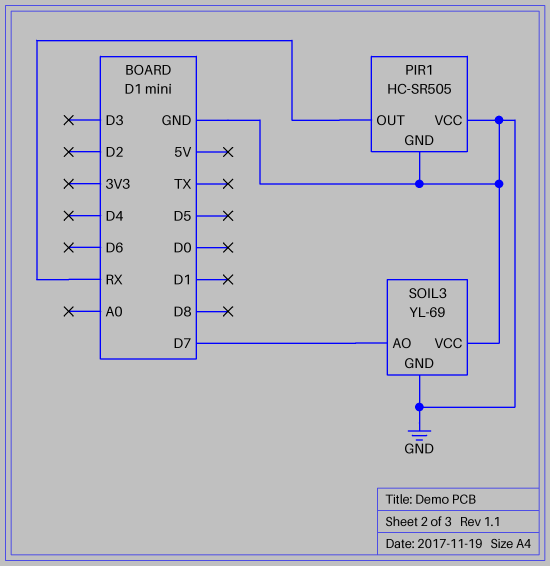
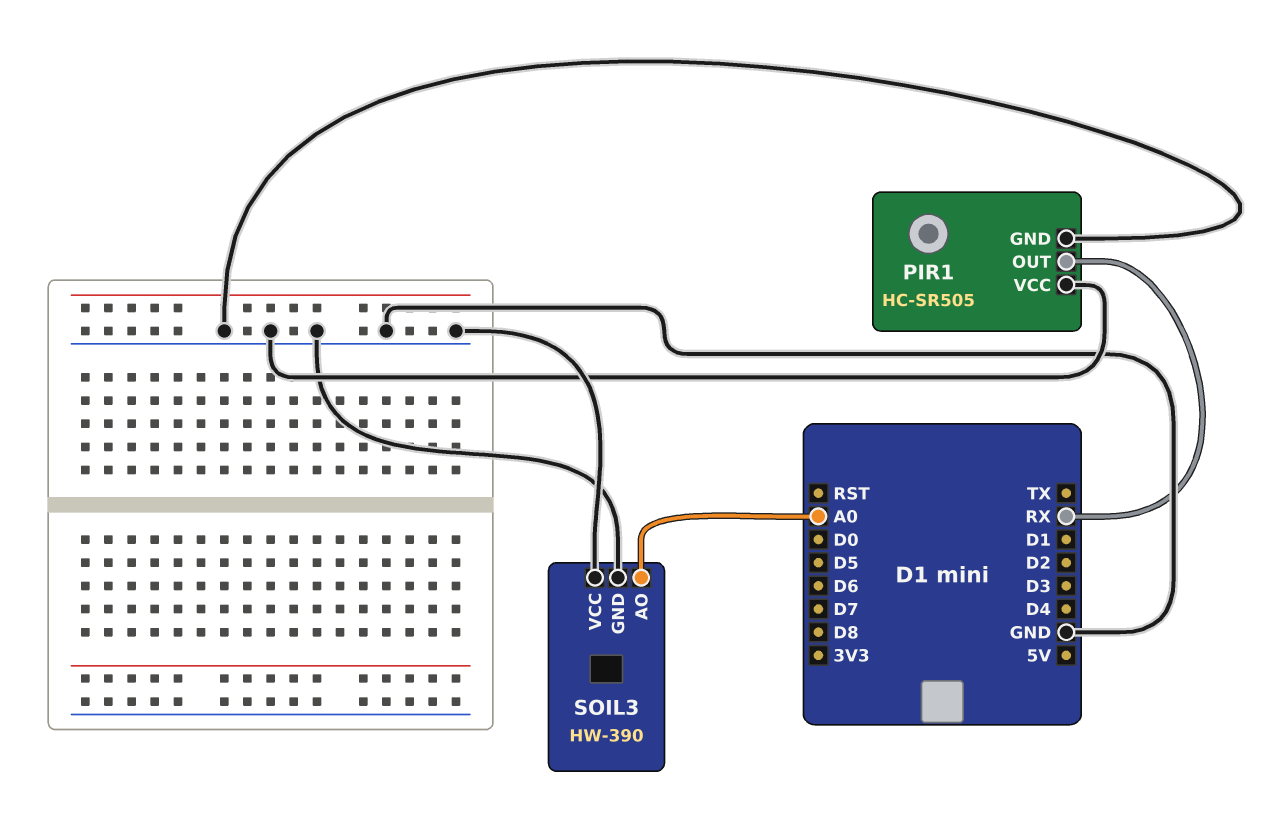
SOIL3: YL-69 -> HW-390
SOIL3 pin AO: D7 -> A0

